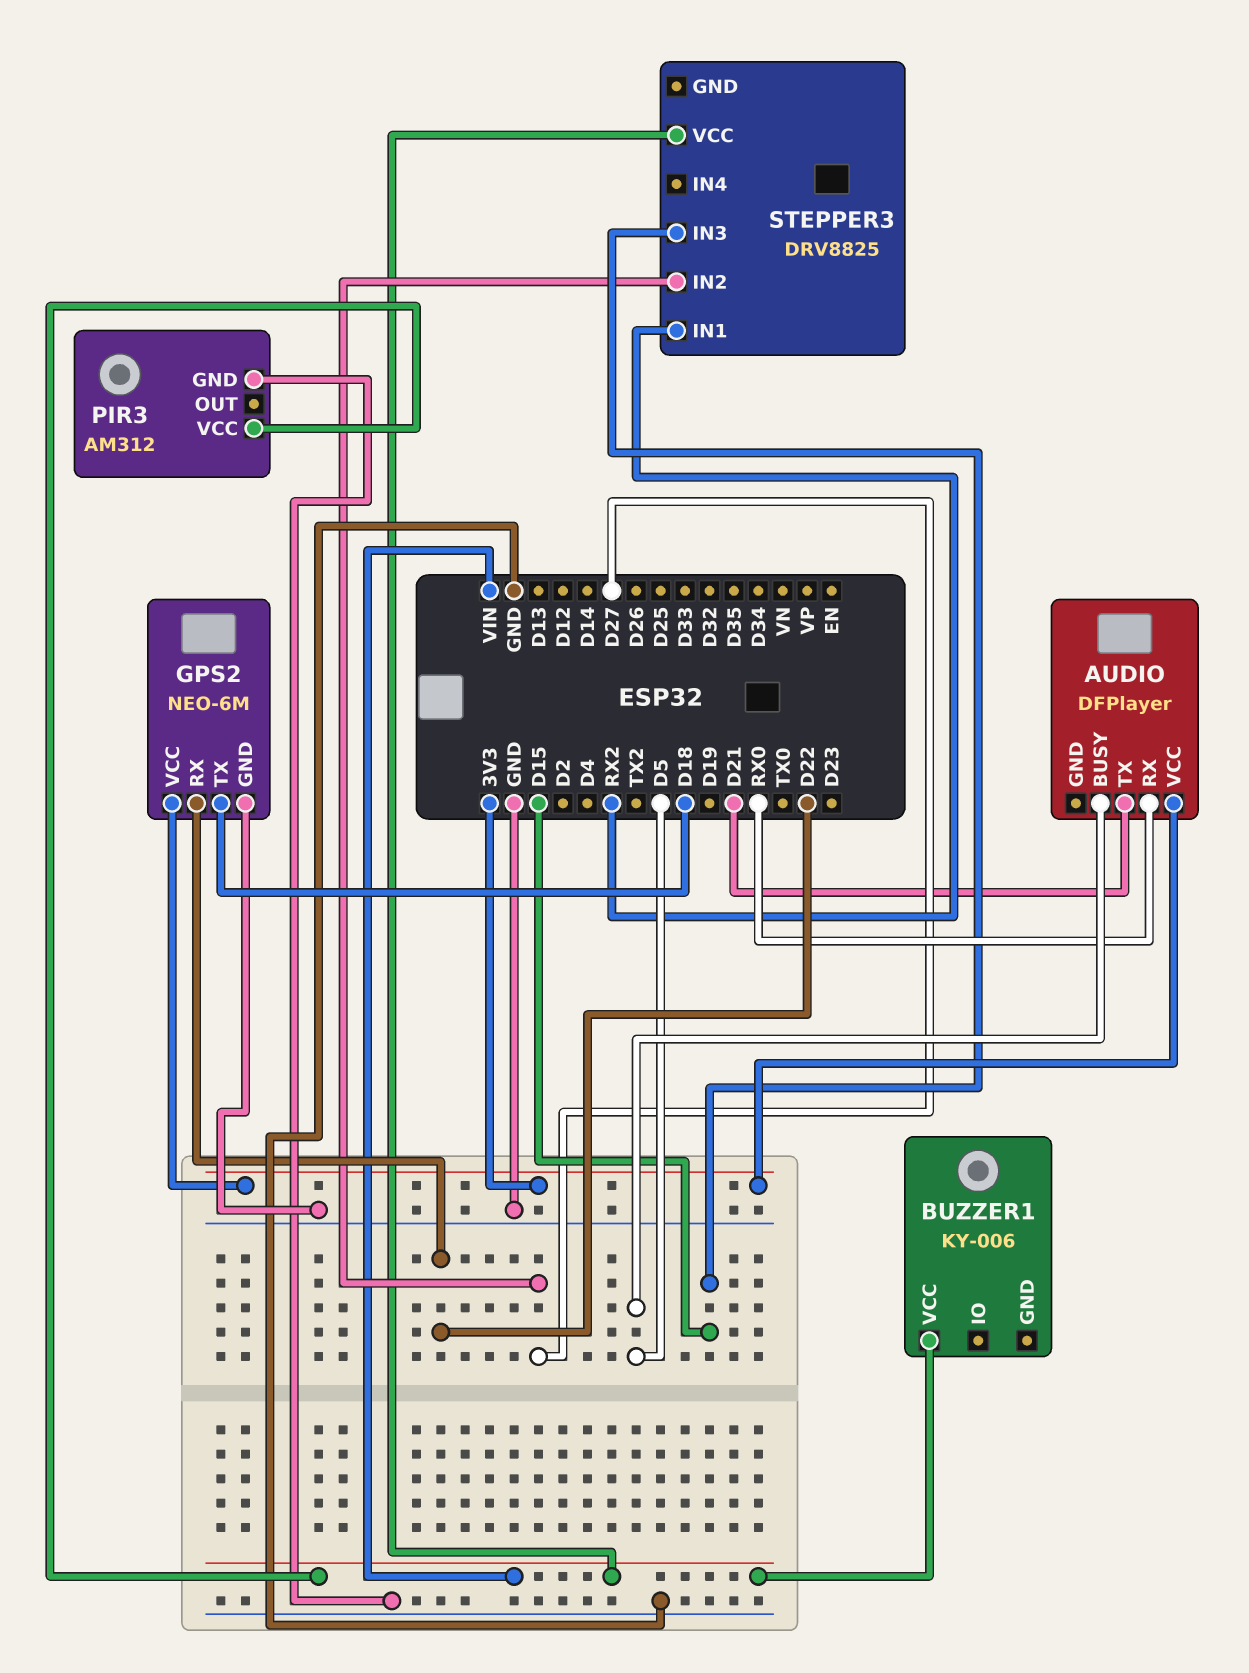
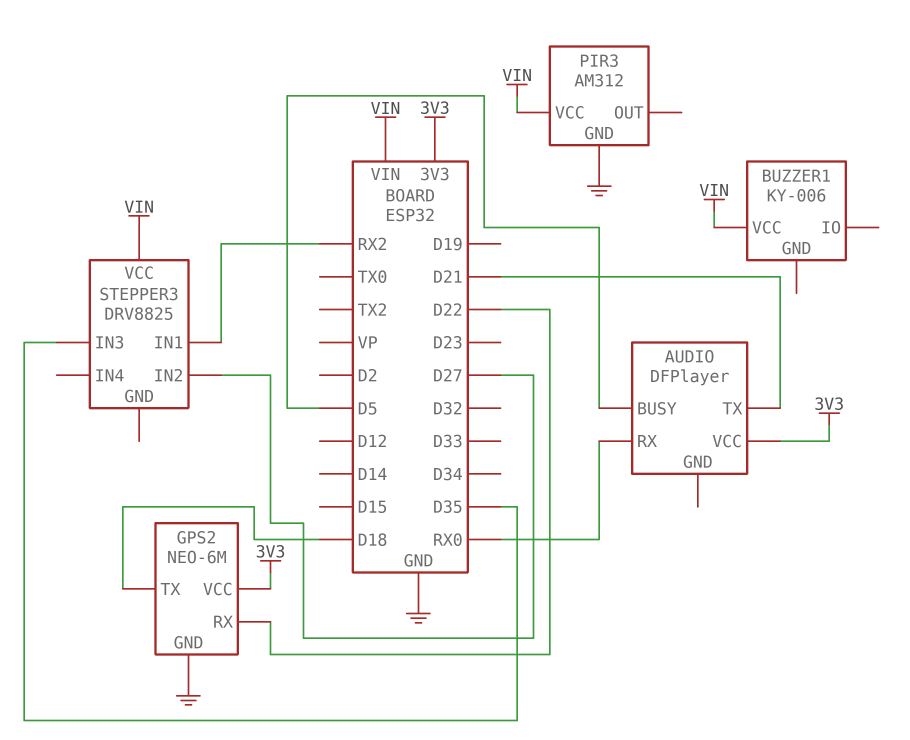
STEPPER3 pin IN3: D15 -> D35

